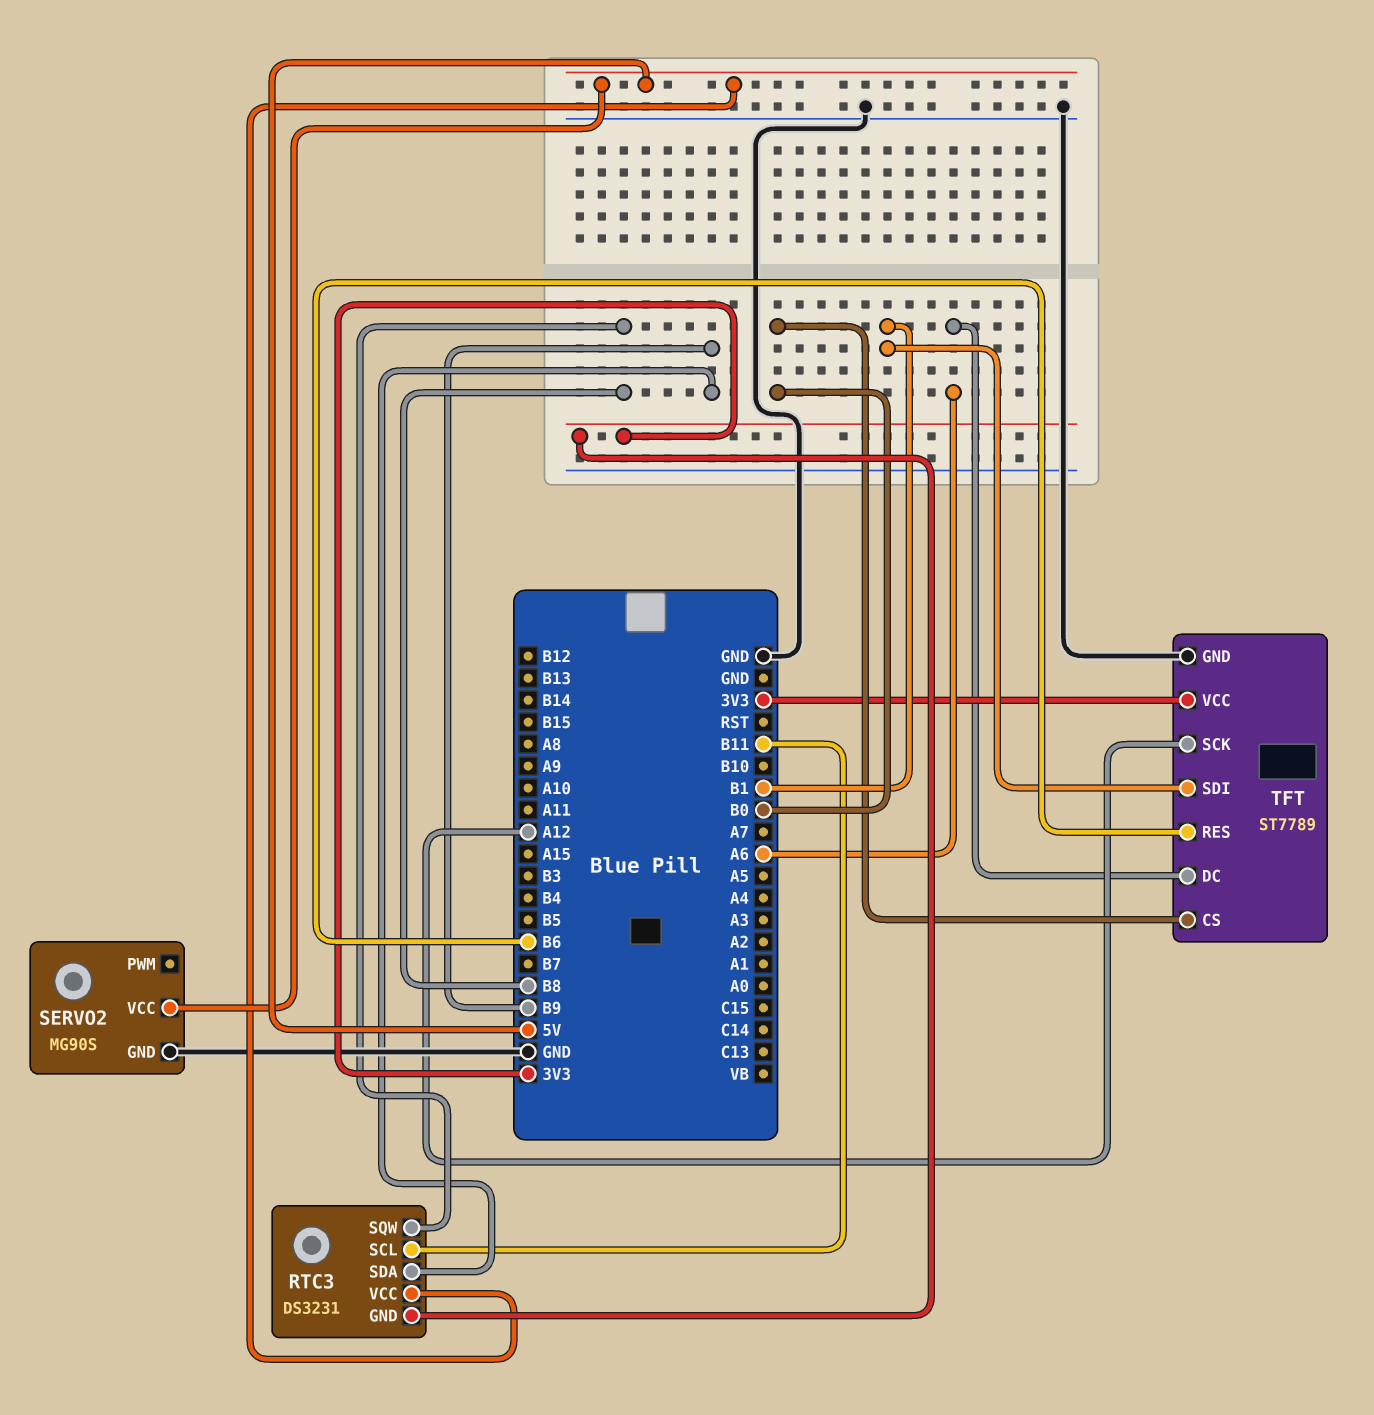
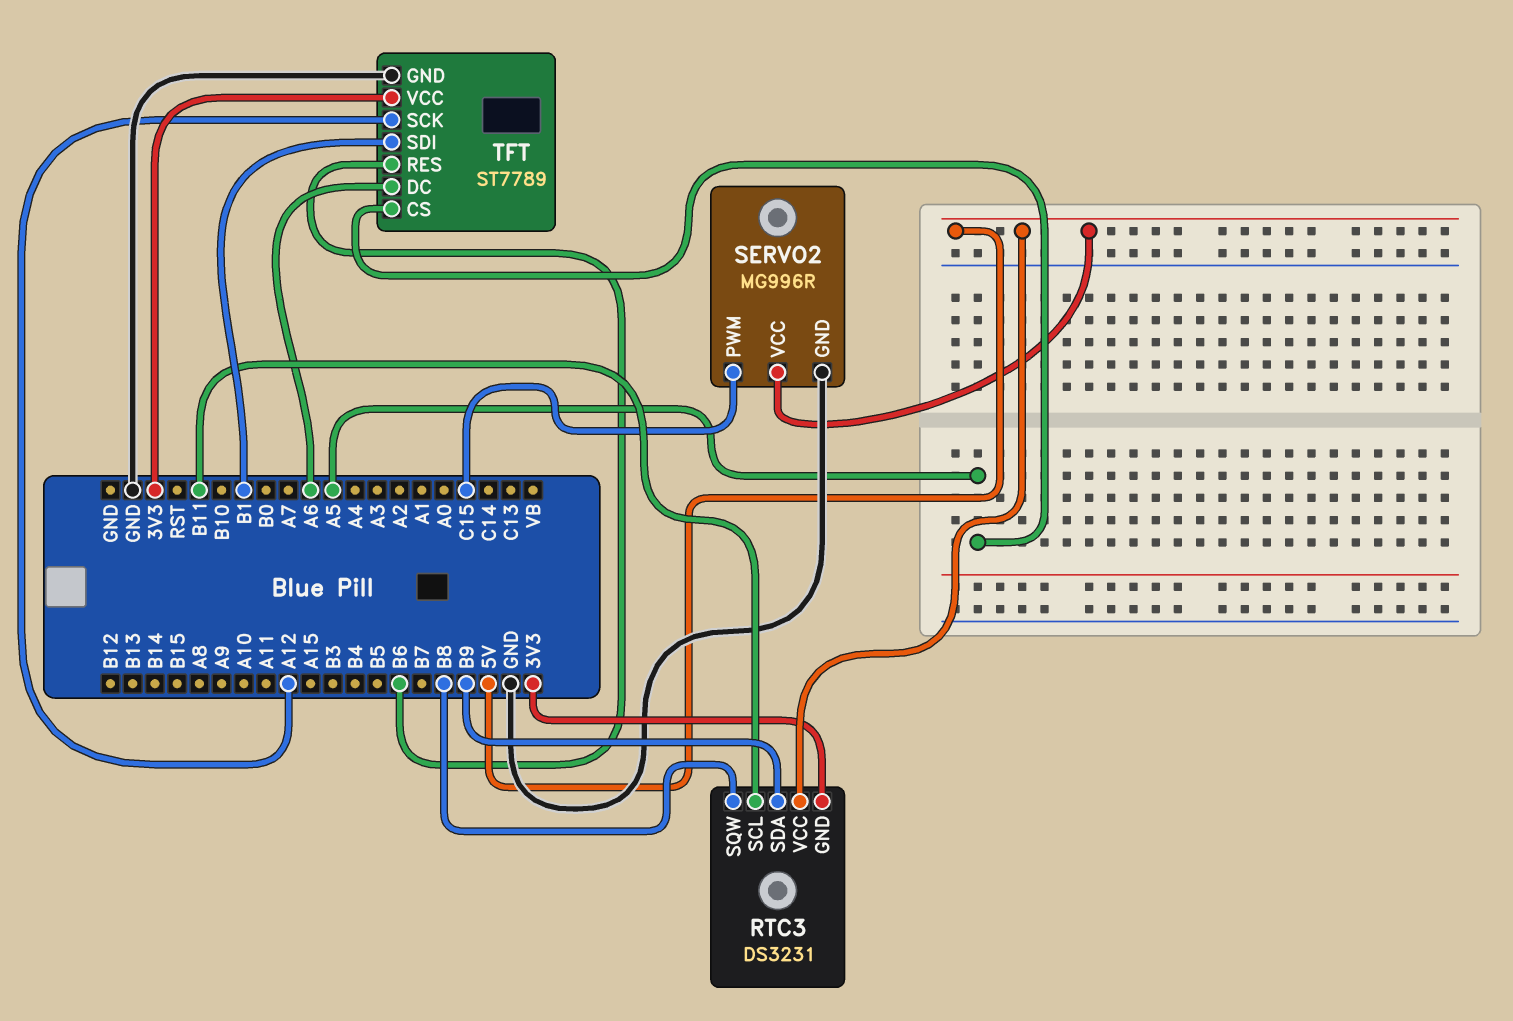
SERVO2: MG90S -> MG996R
SERVO2 pin PWM: none -> C15
TFT pin CS: B0 -> A5

